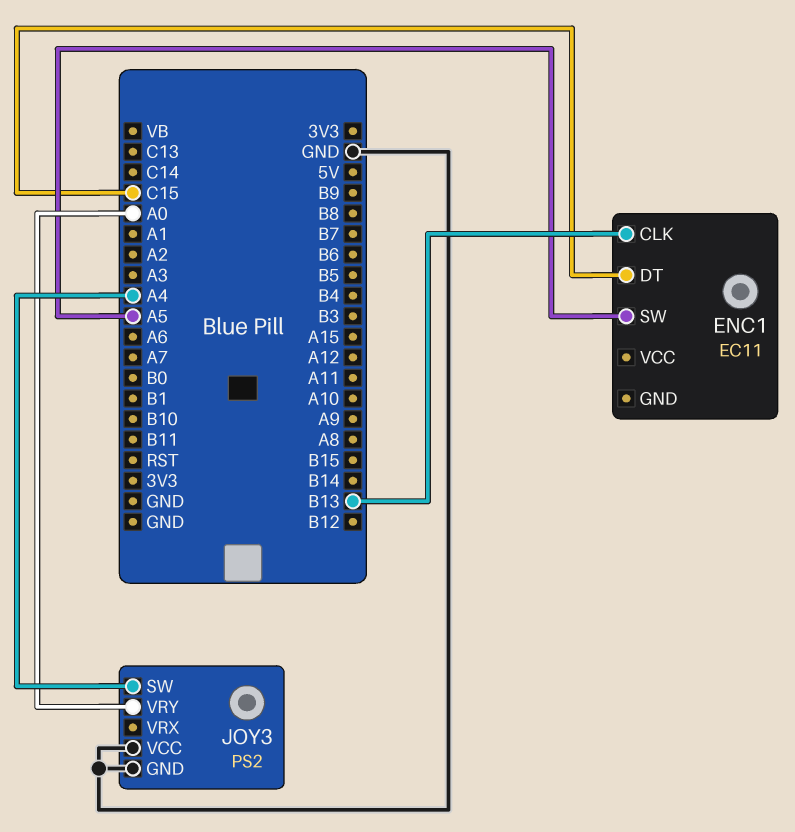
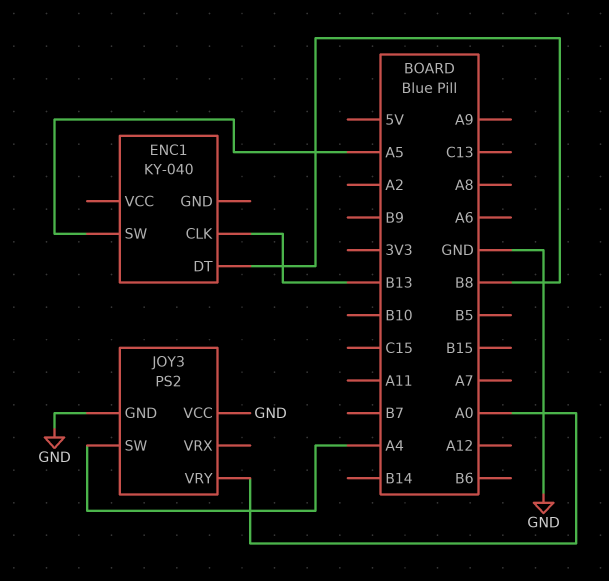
ENC1: EC11 -> KY-040
ENC1 pin DT: C15 -> B8

